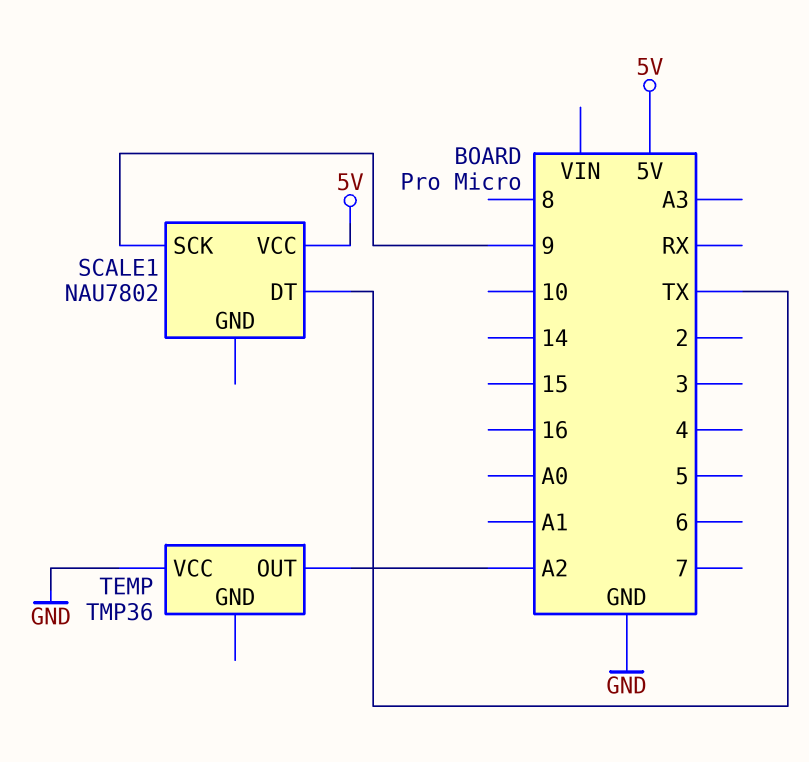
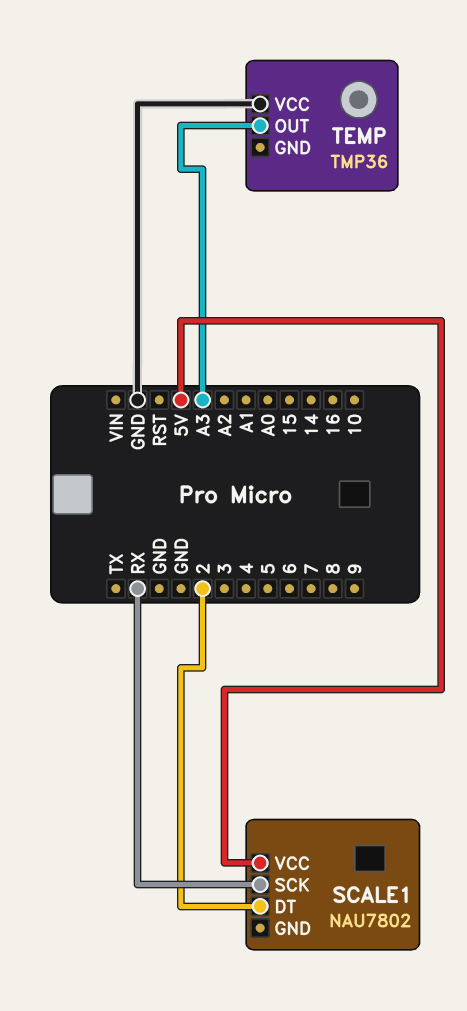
SCALE1 pin DT: TX -> 2
SCALE1 pin SCK: 9 -> RX
TEMP pin OUT: A2 -> A3

